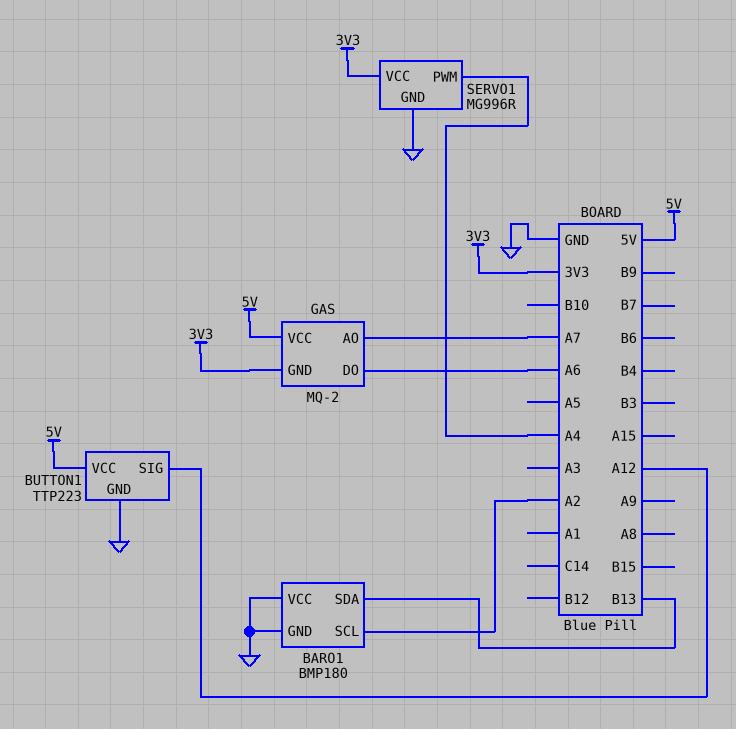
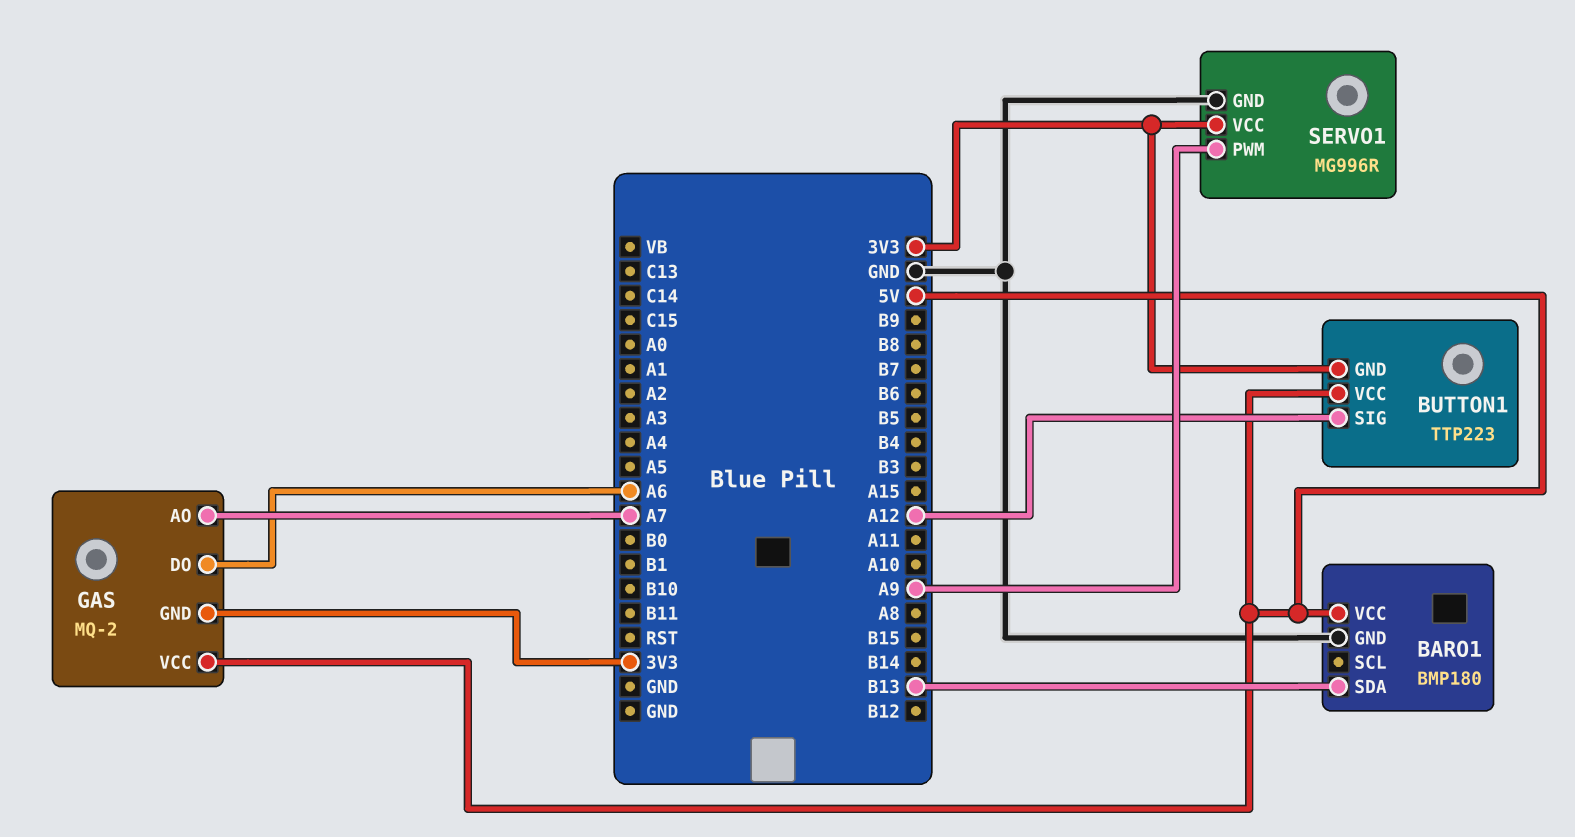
BARO1 pin SCL: A2 -> none
BARO1 pin VCC: GND -> 5V
BUTTON1 pin GND: GND -> 3V3
SERVO1 pin PWM: A4 -> A9

